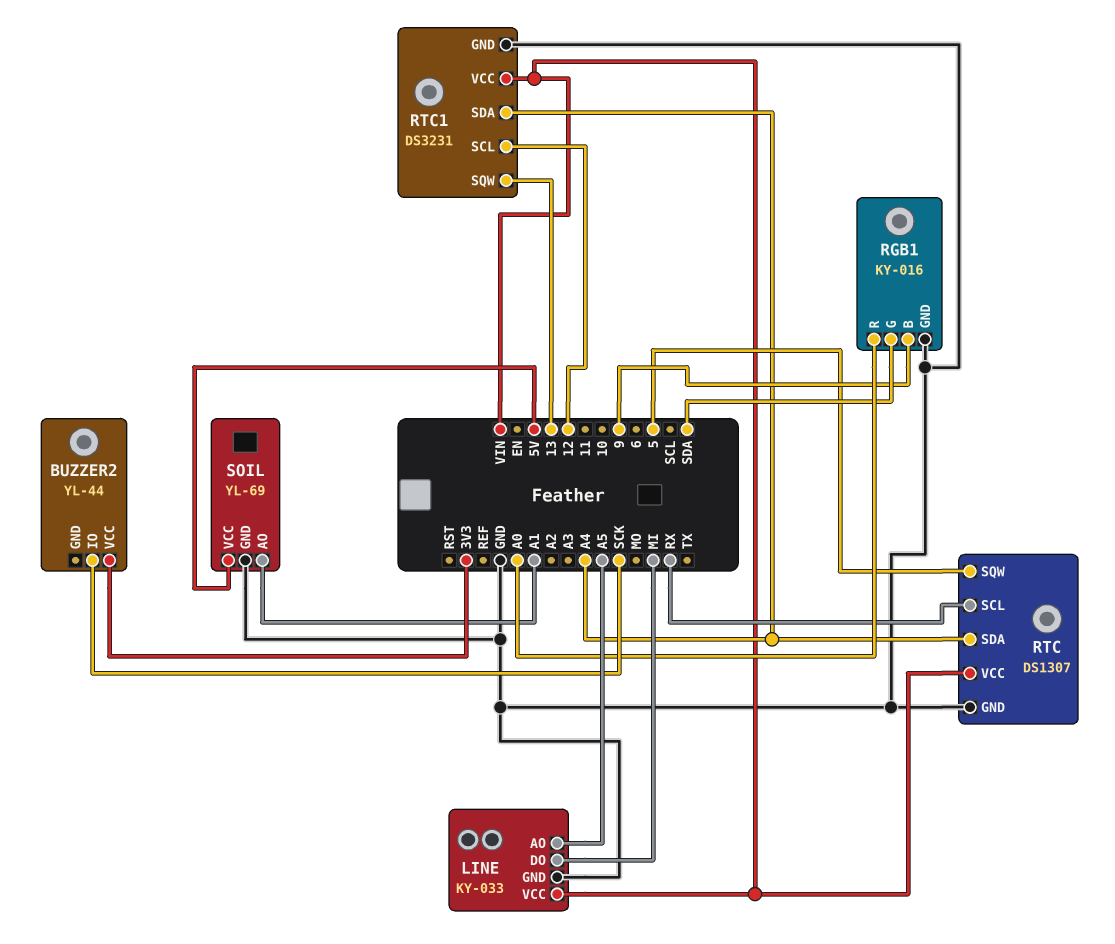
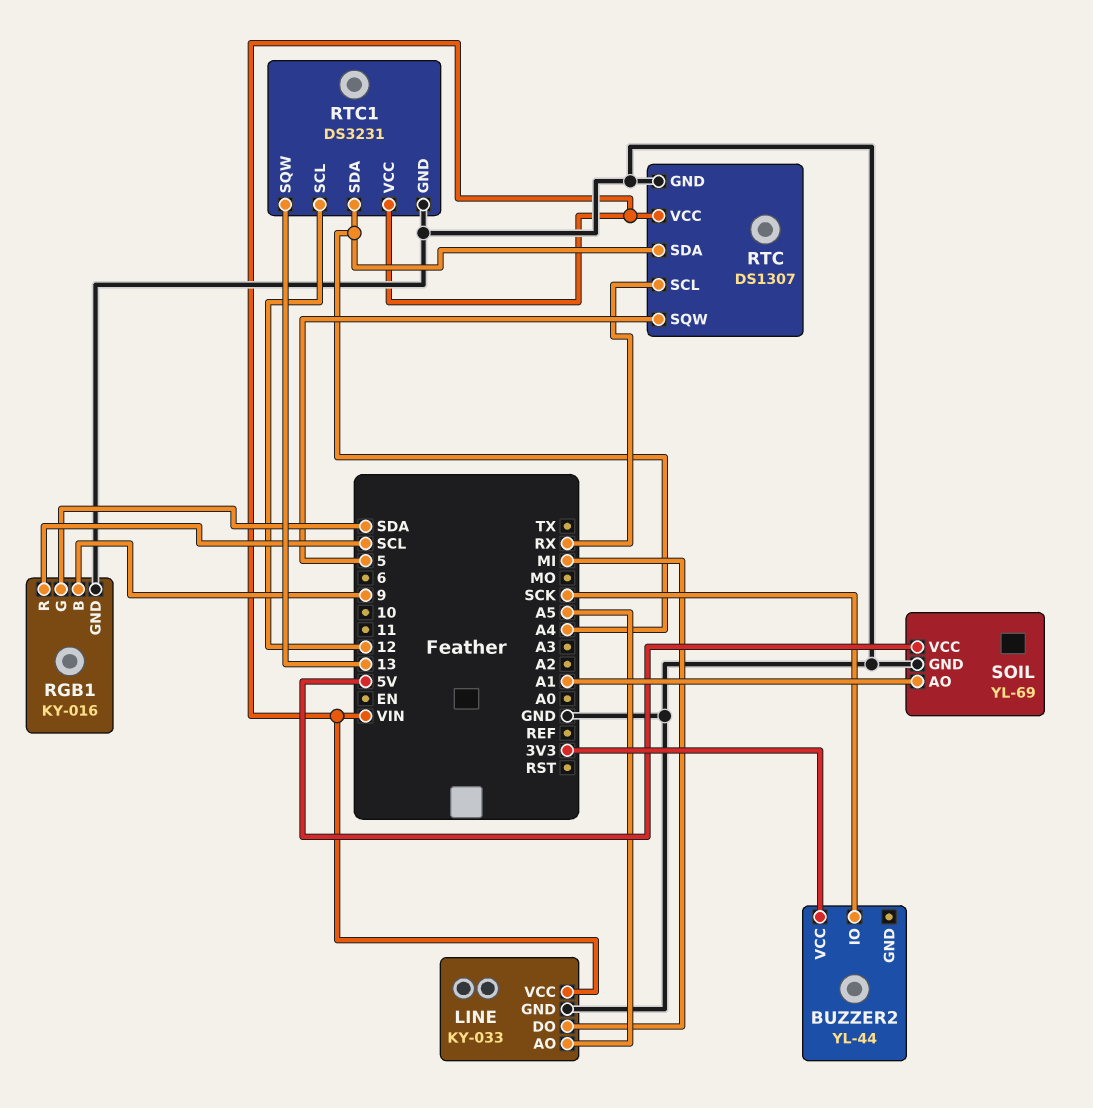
RGB1 pin R: A0 -> SCL

